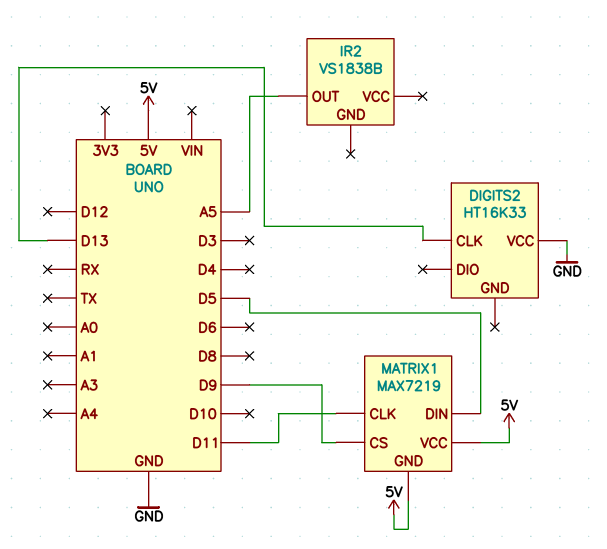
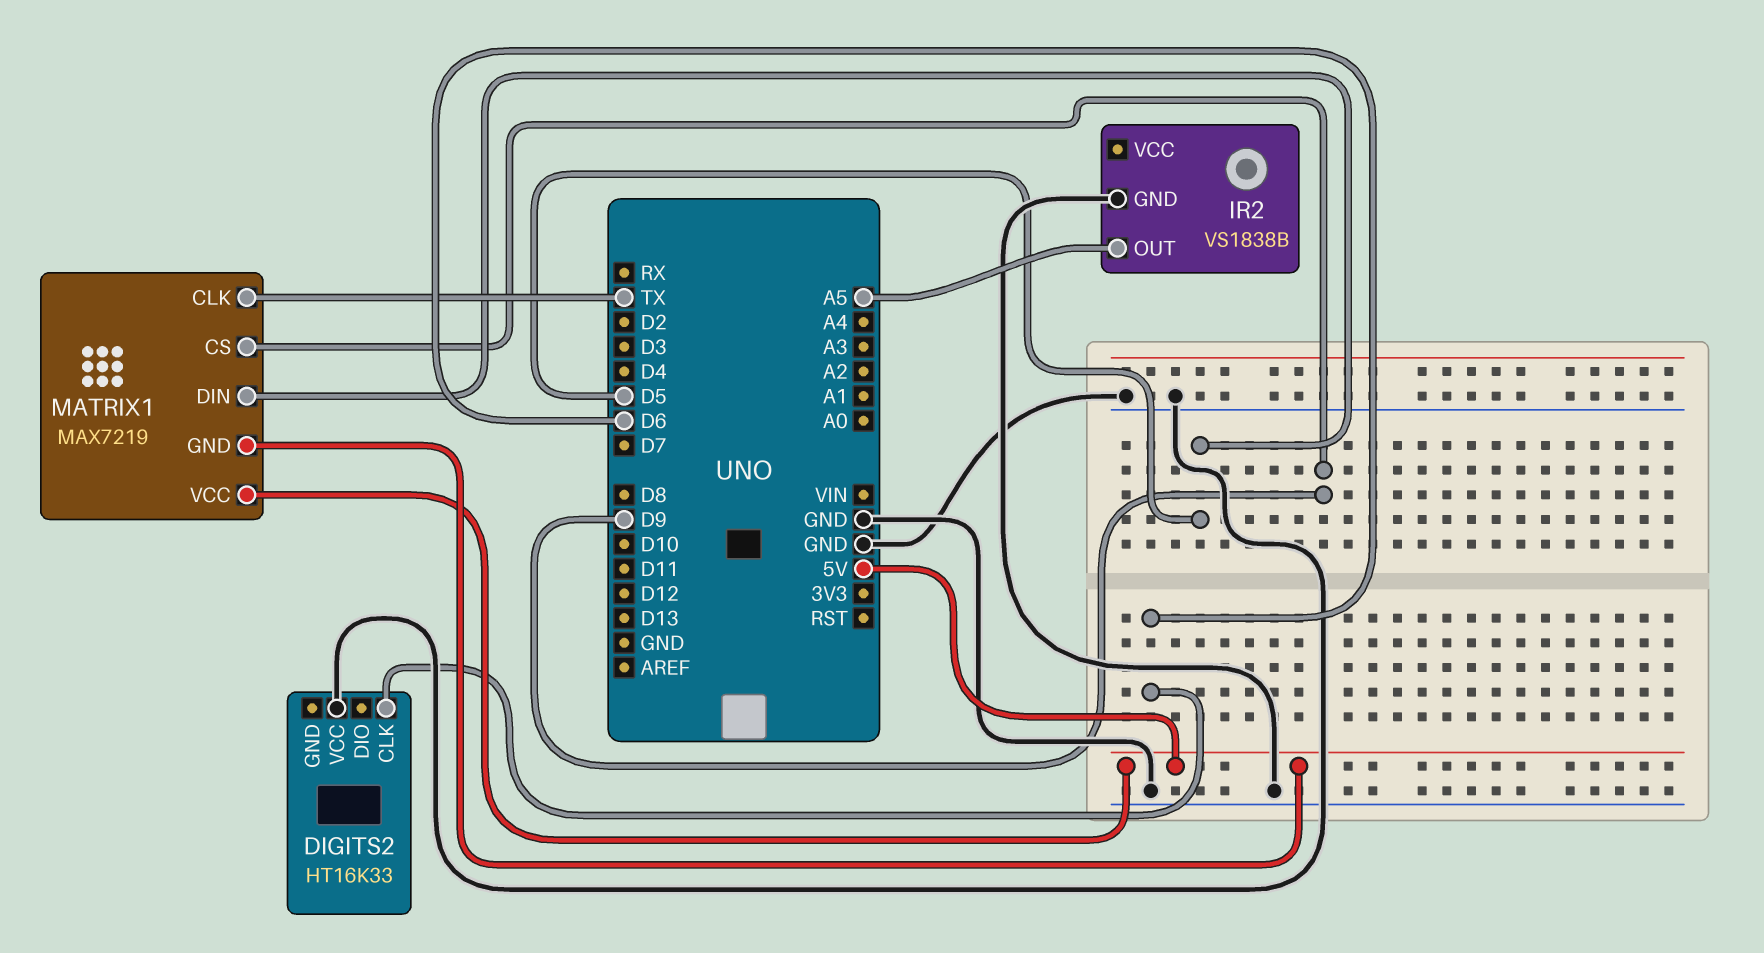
DIGITS2 pin CLK: D13 -> D6
IR2 pin GND: none -> GND
MATRIX1 pin CLK: D11 -> TX

